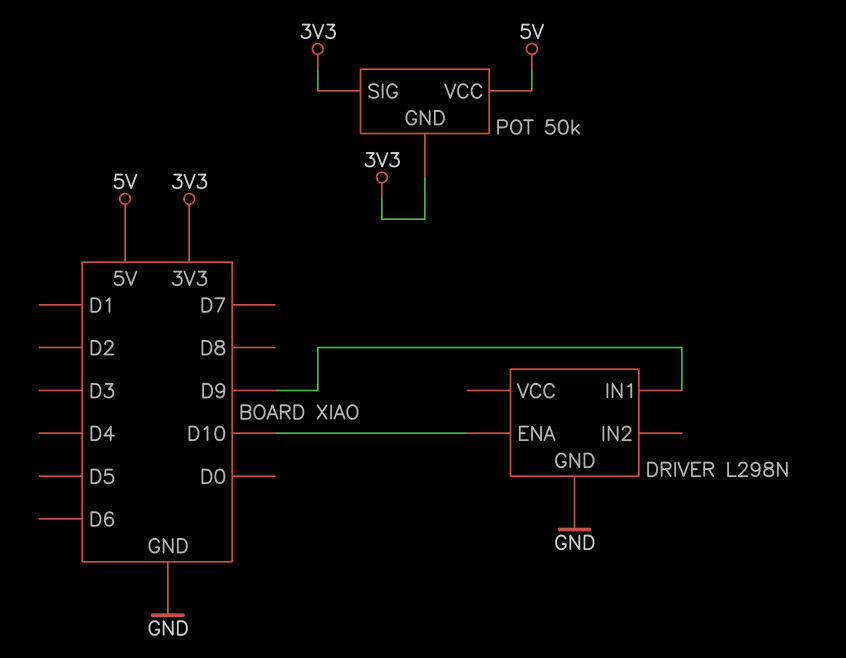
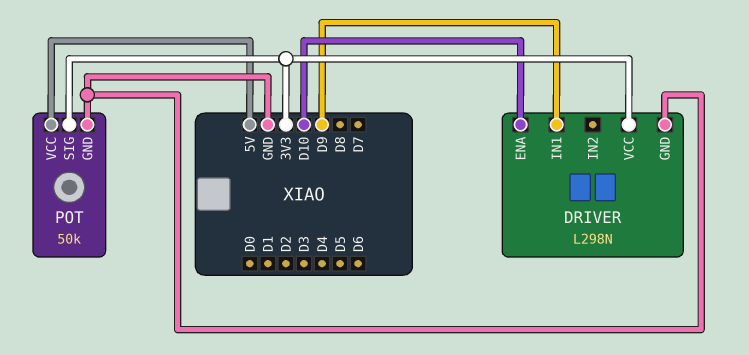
DRIVER pin VCC: none -> 3V3
POT pin GND: 3V3 -> GND

